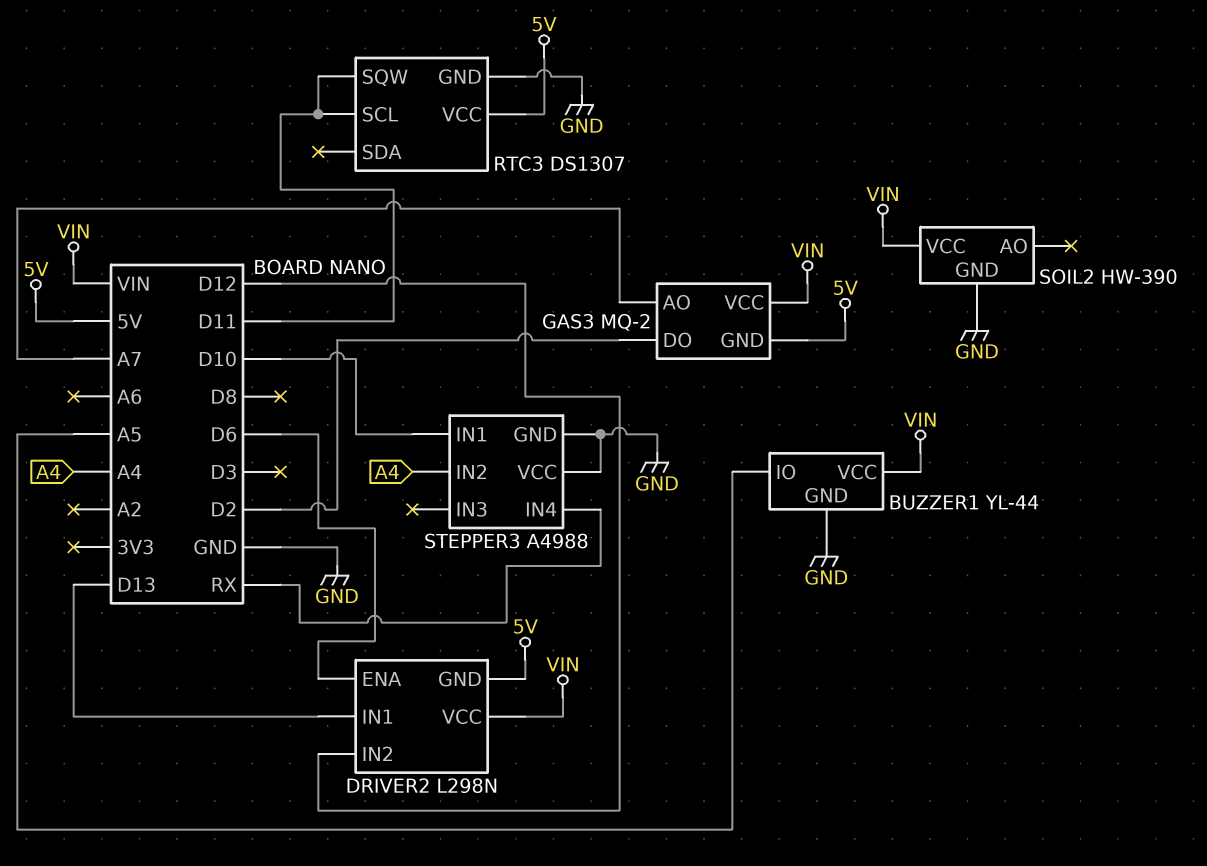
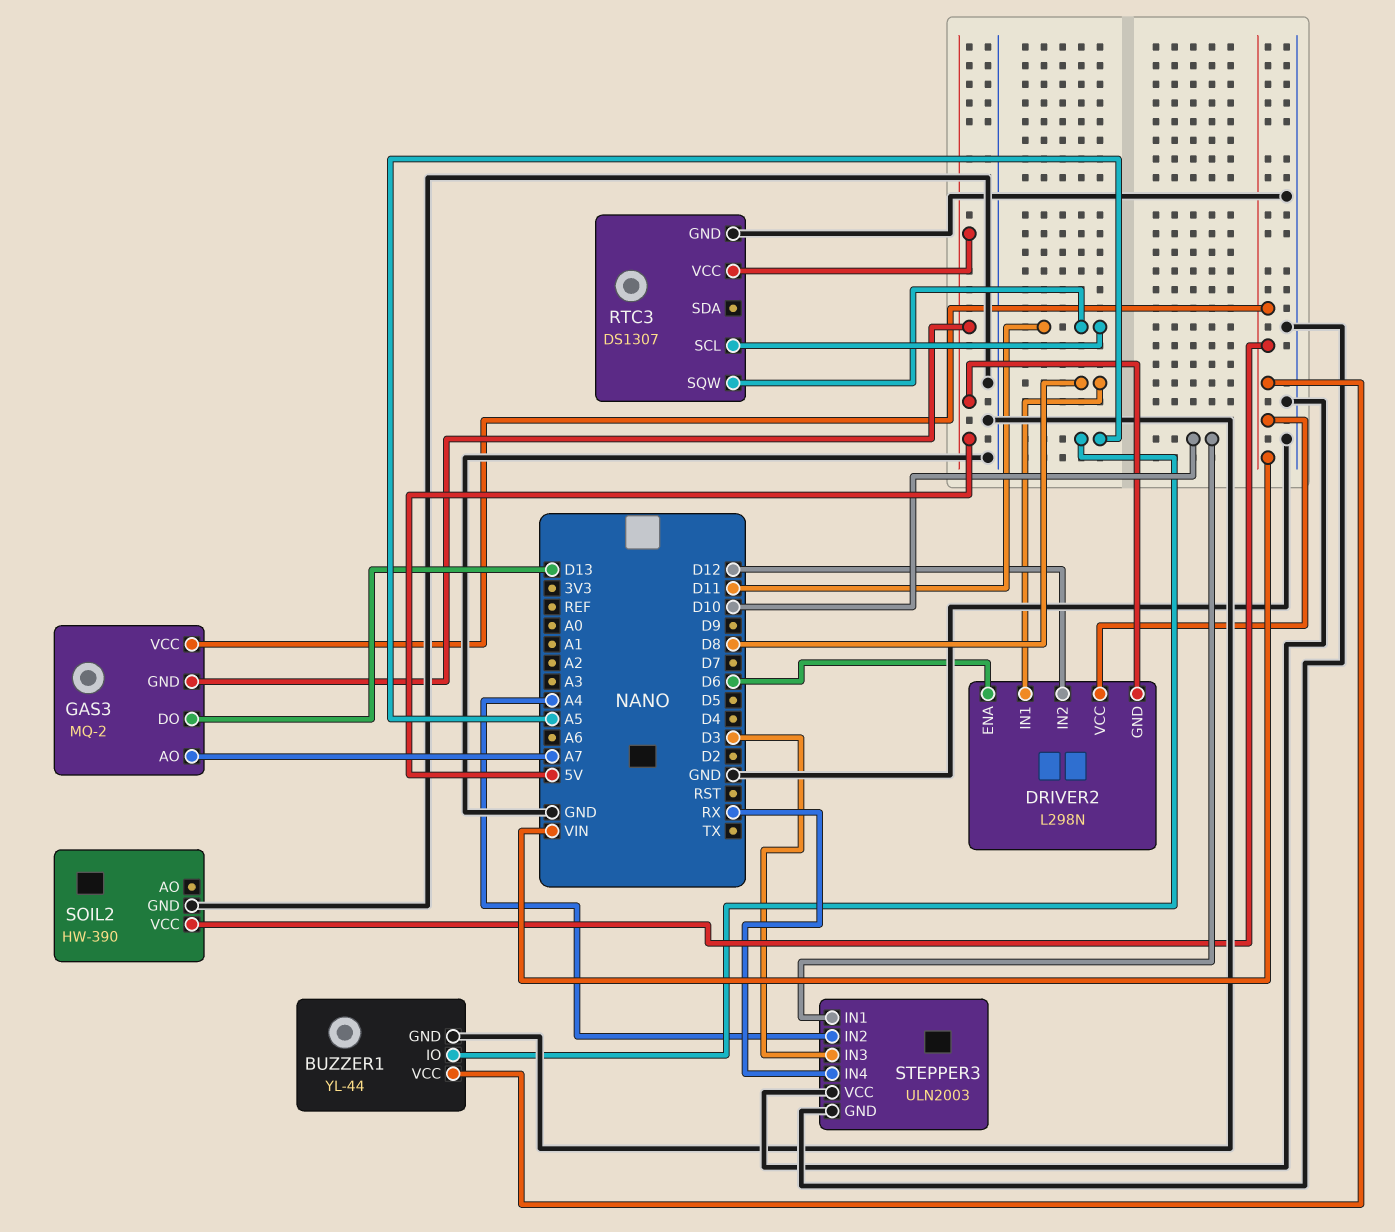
DRIVER2 pin IN1: D13 -> D8
GAS3 pin DO: D2 -> D13
STEPPER3: A4988 -> ULN2003
STEPPER3 pin IN3: none -> D3

